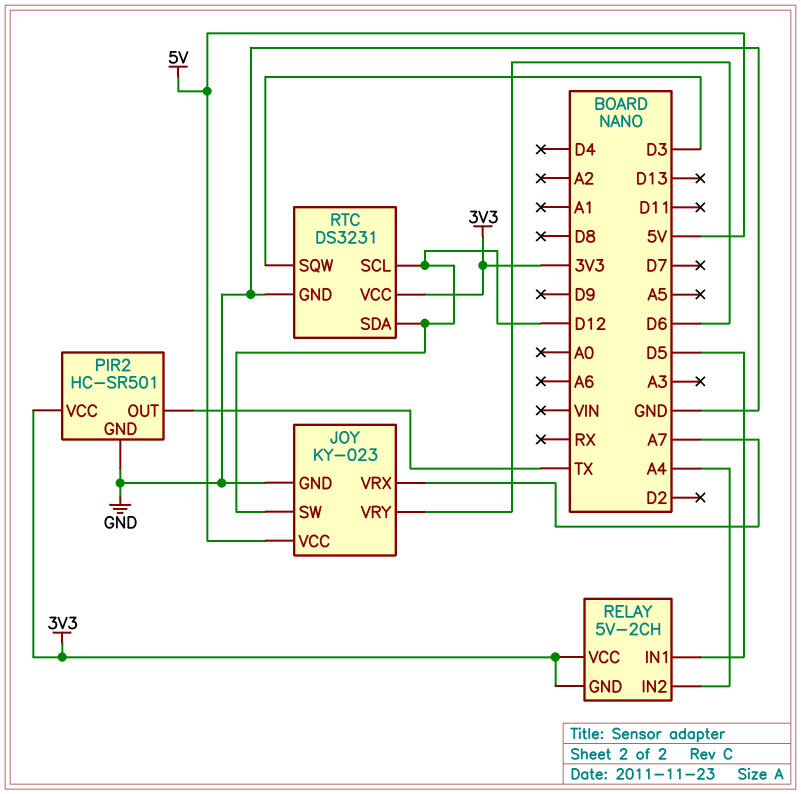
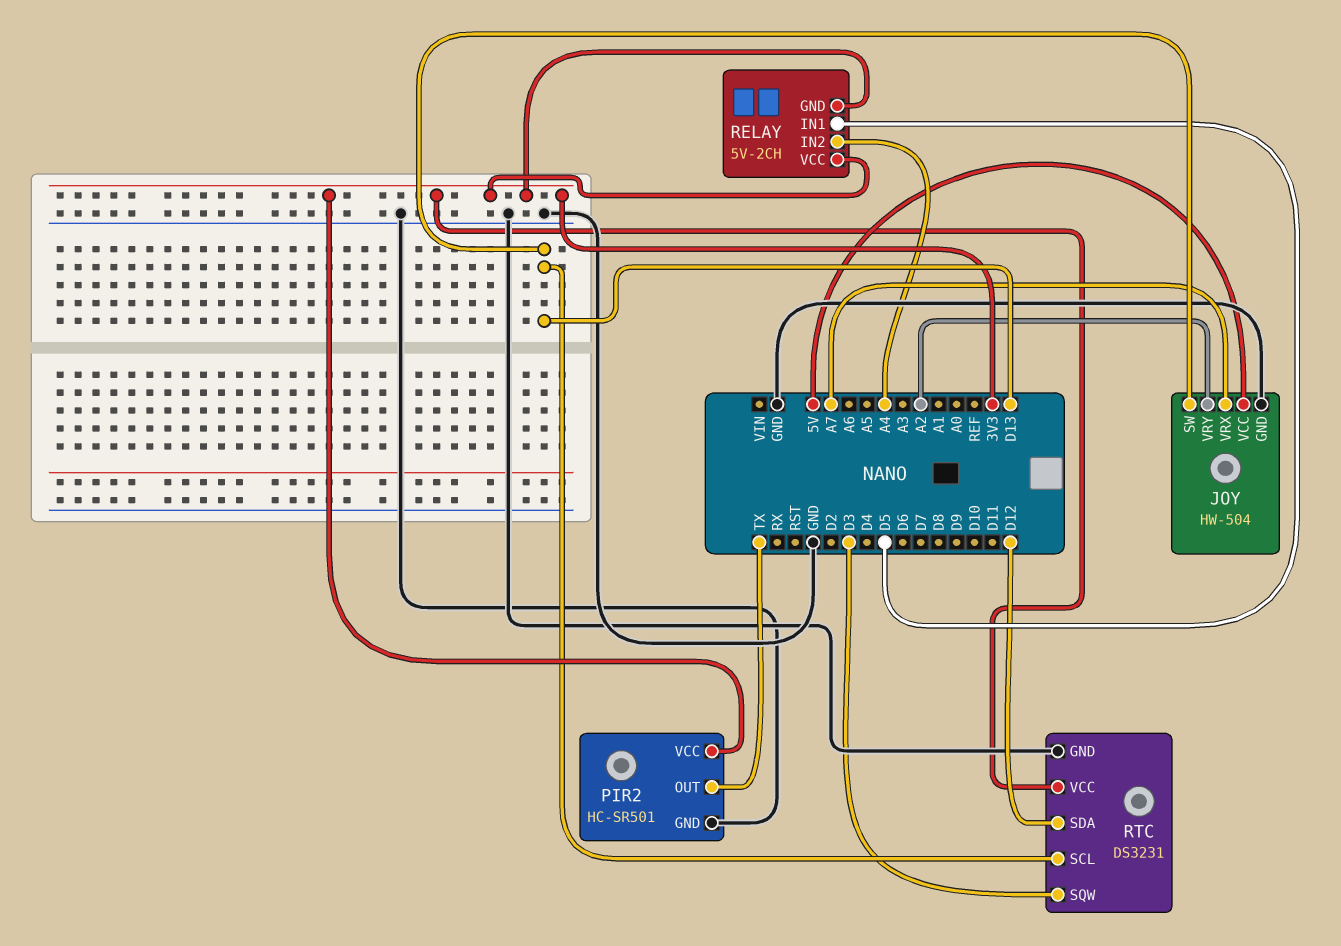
JOY: KY-023 -> HW-504
JOY pin SW: D12 -> D13
JOY pin VRY: D6 -> A2
RTC pin SCL: D12 -> D13

